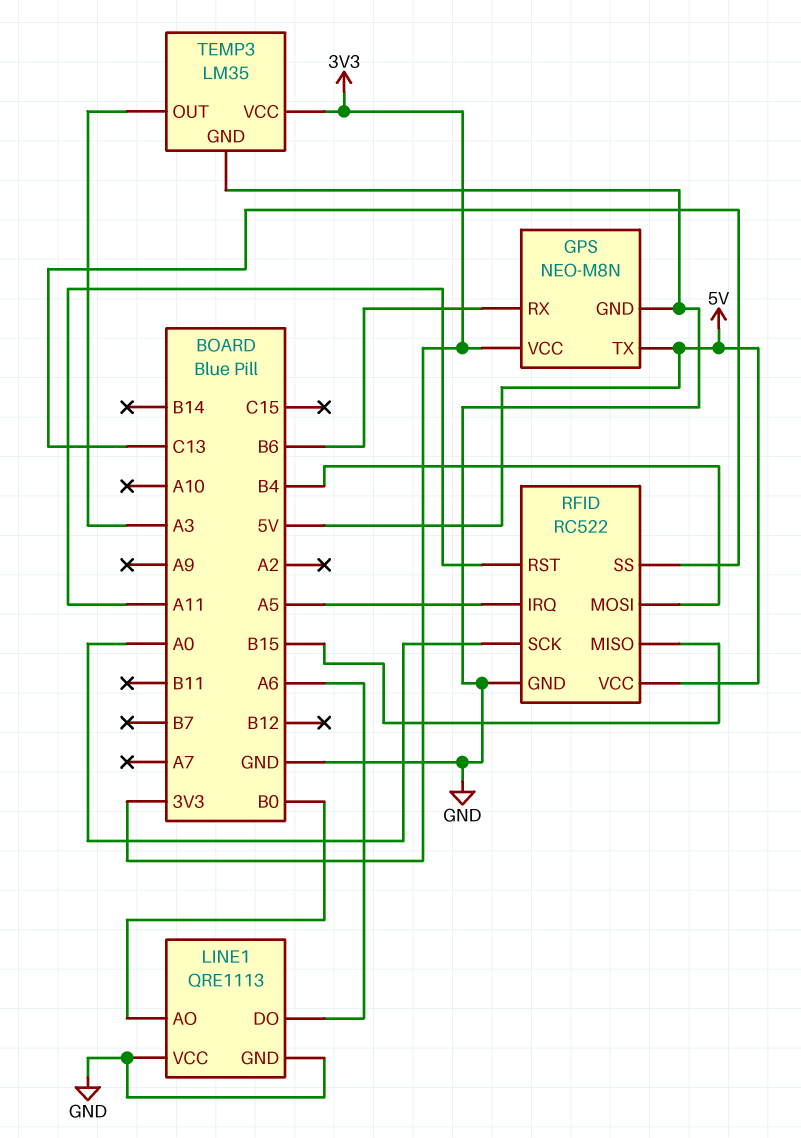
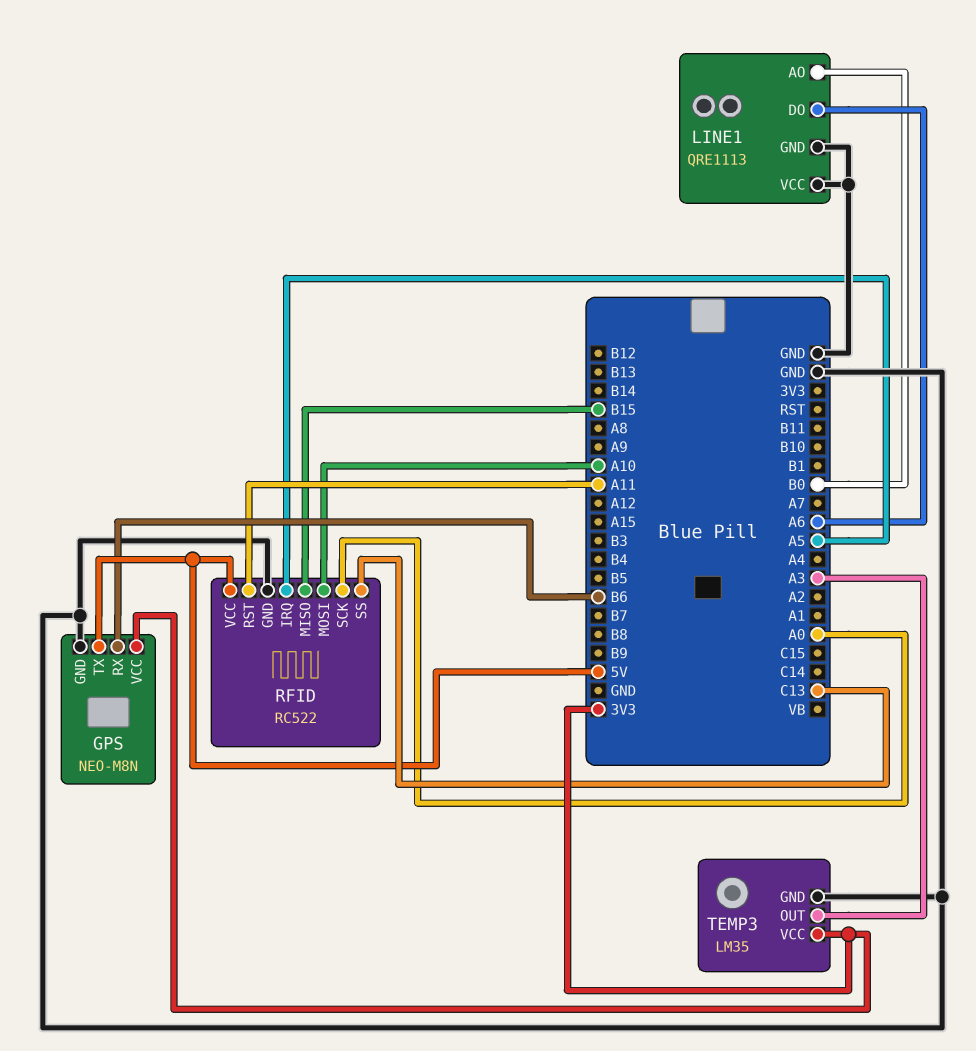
RFID pin MOSI: B4 -> A10

